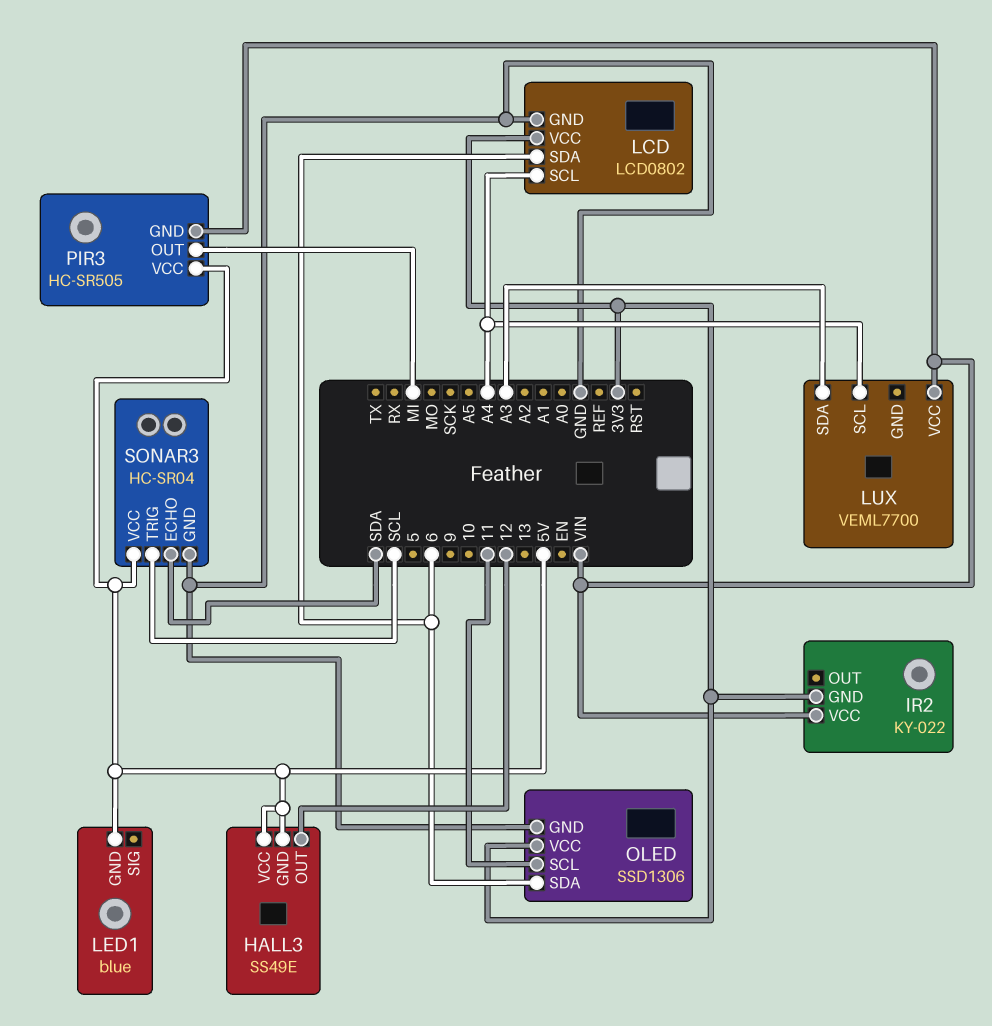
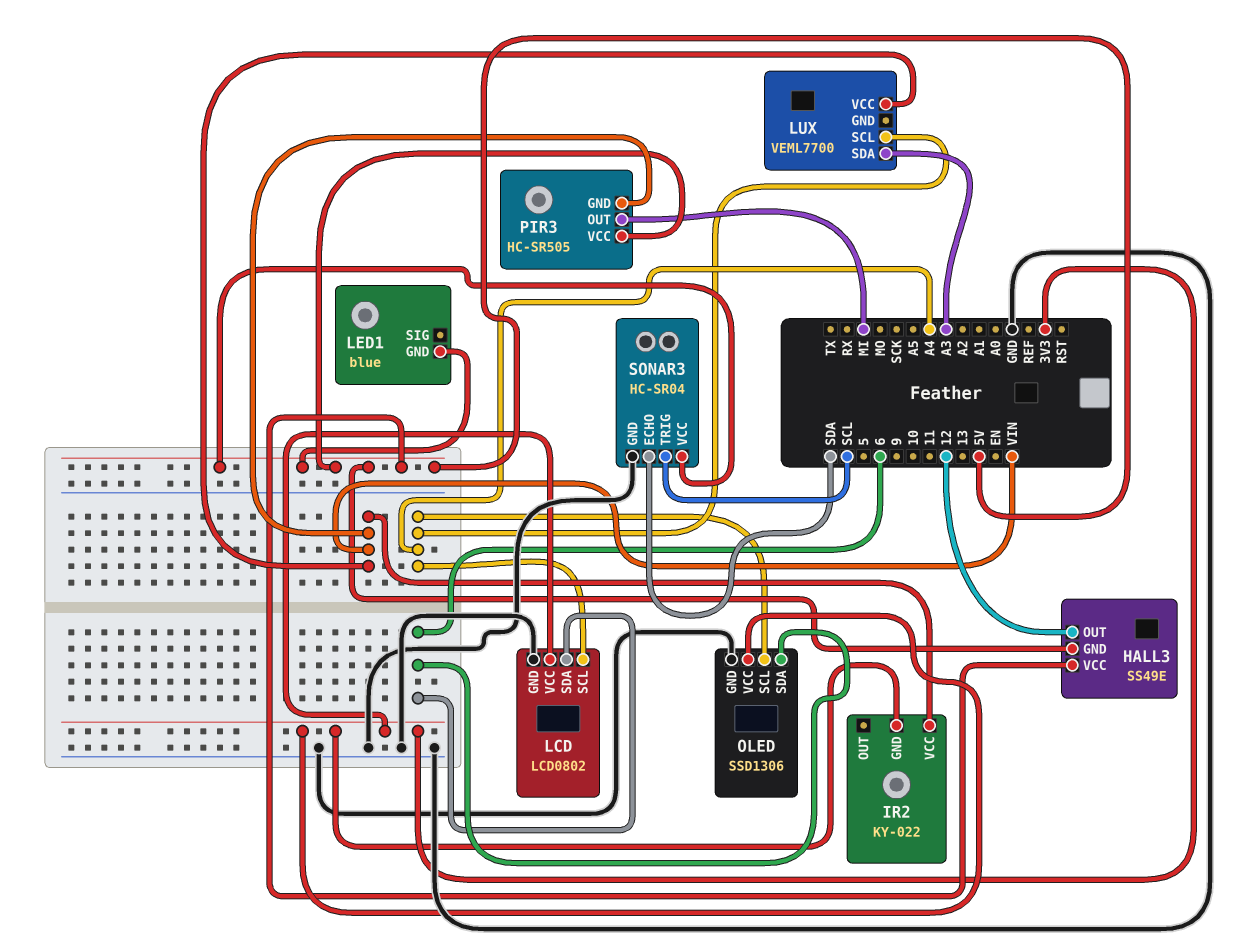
OLED pin SCL: 11 -> A4

